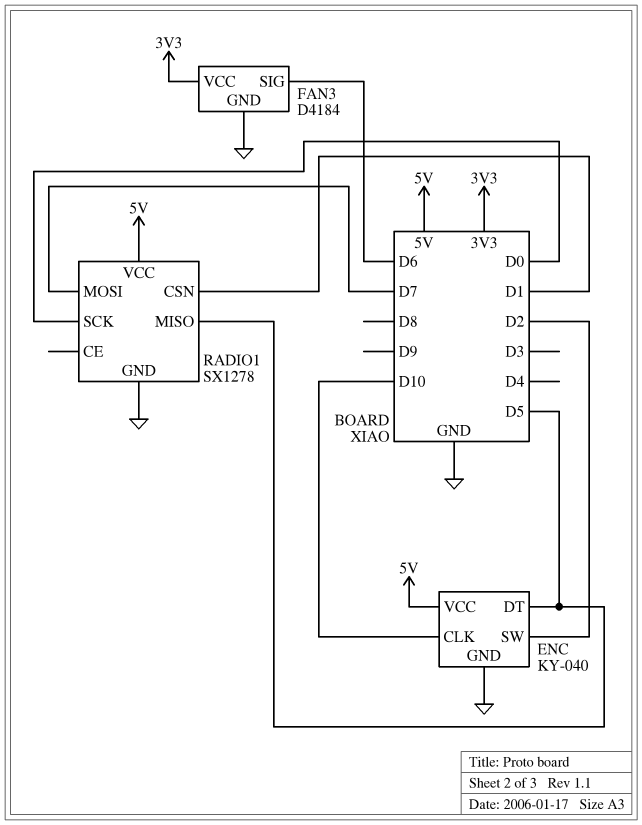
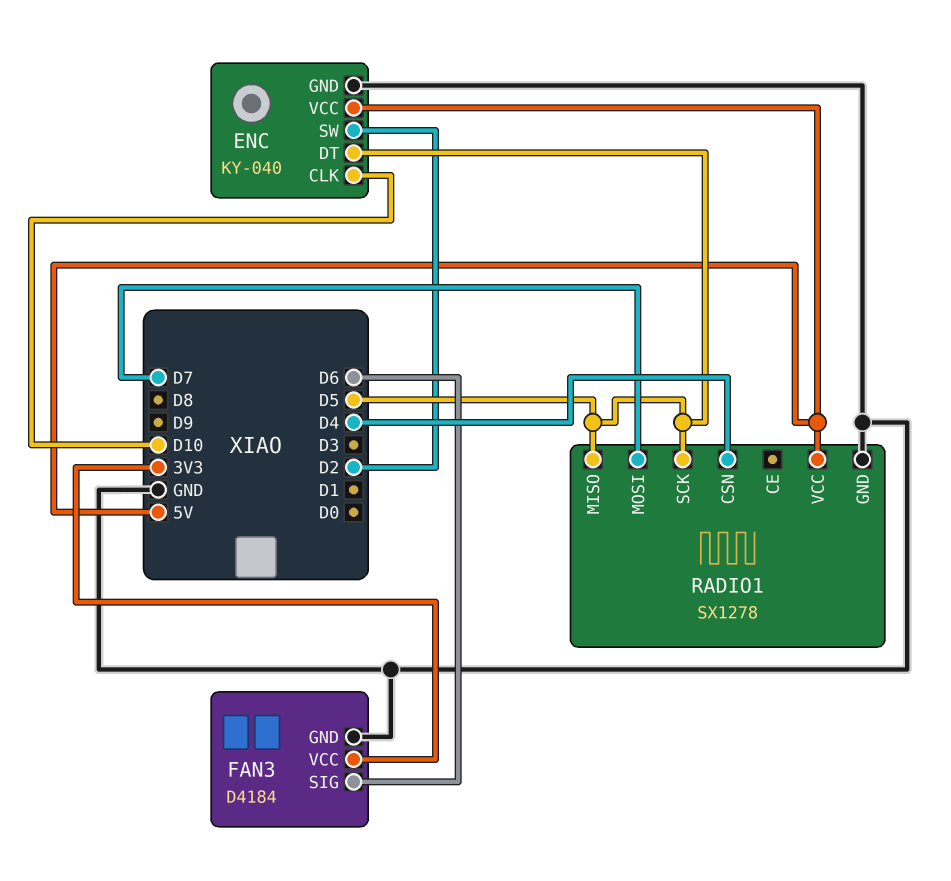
RADIO1 pin CSN: D1 -> D4
RADIO1 pin SCK: D0 -> D5

